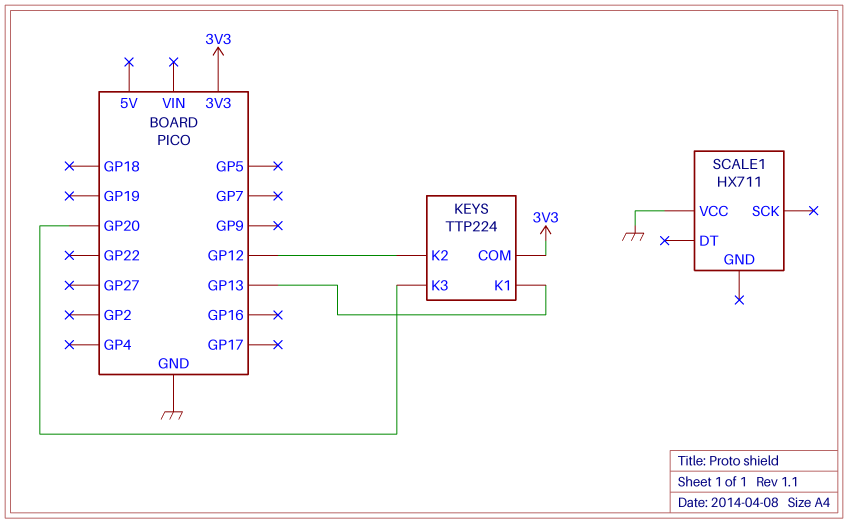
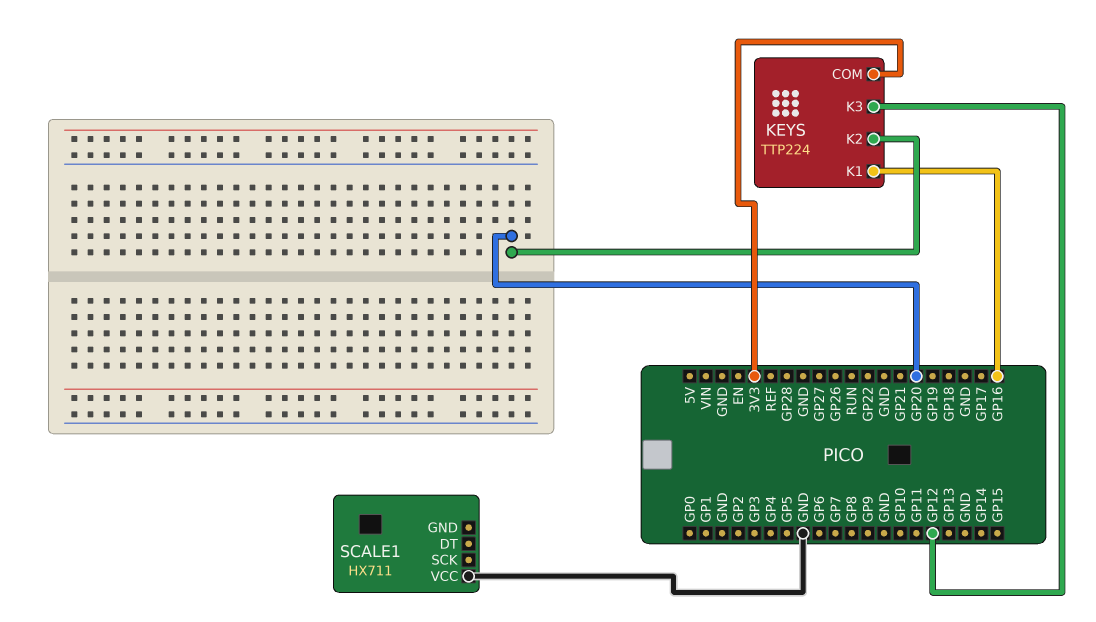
KEYS pin K1: GP13 -> GP16
KEYS pin K2: GP12 -> GP20
KEYS pin K3: GP20 -> GP12

